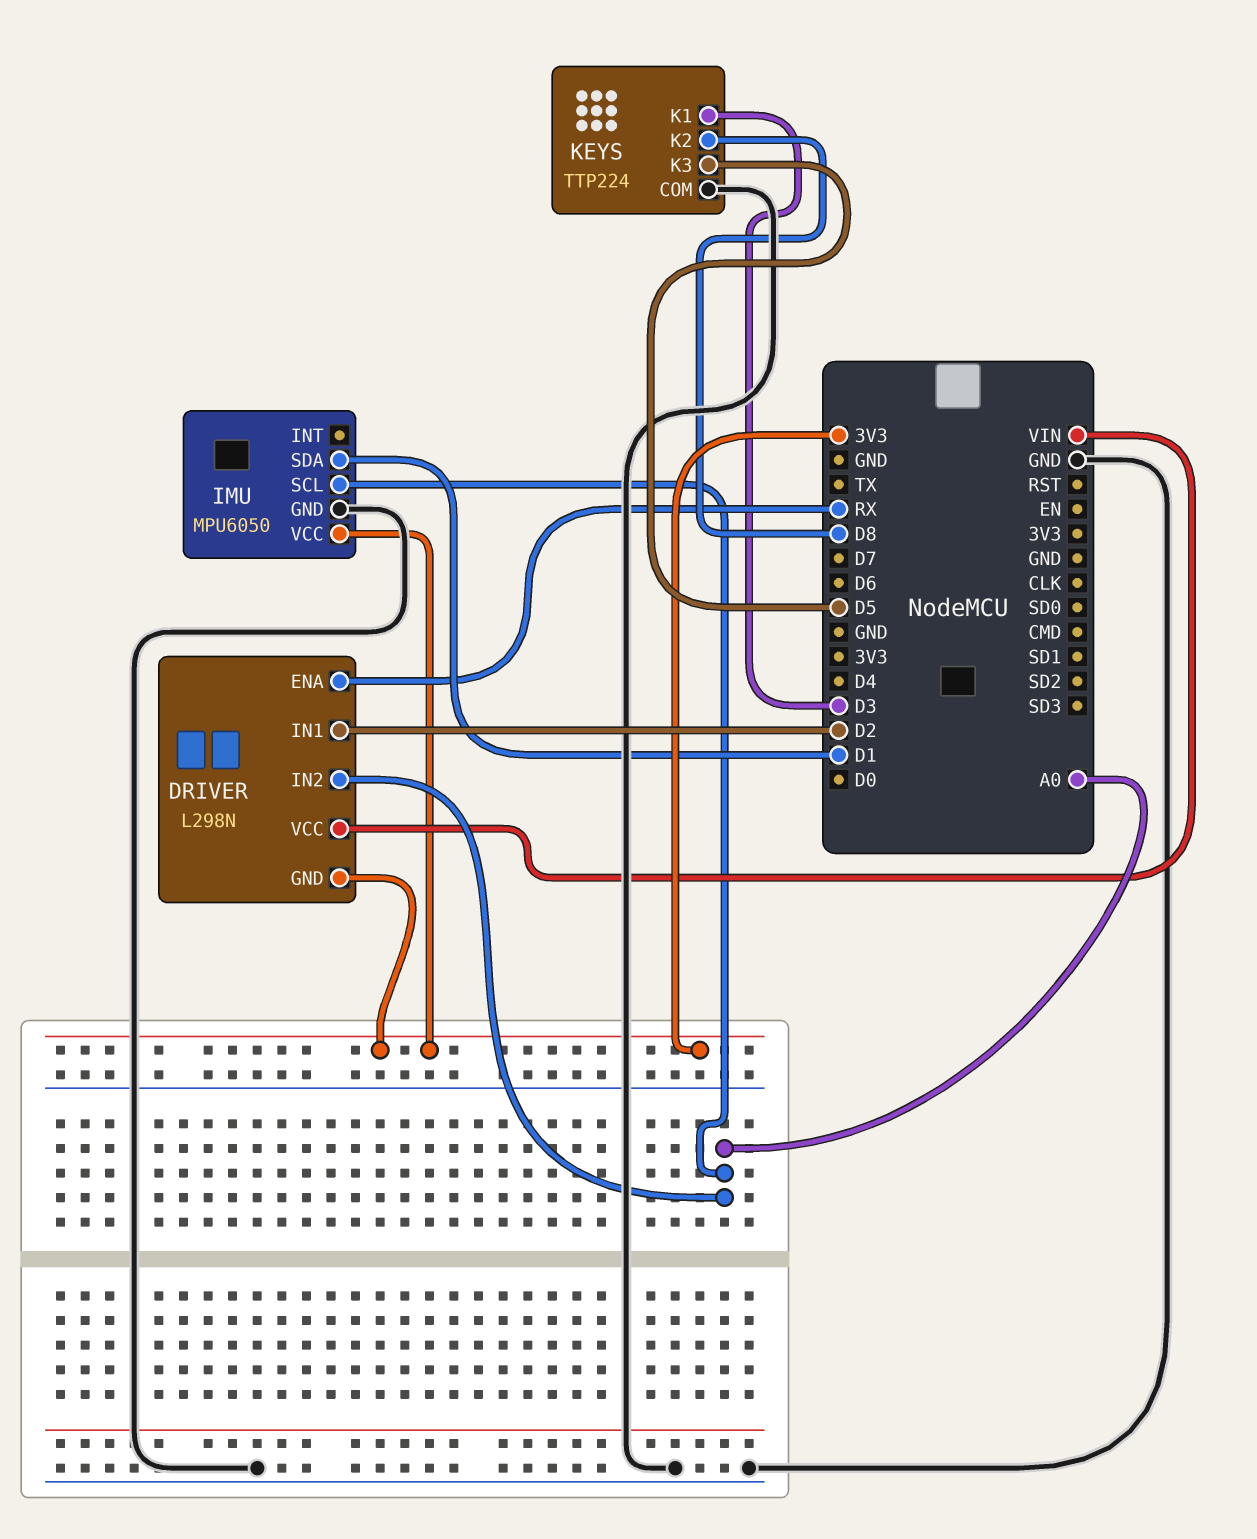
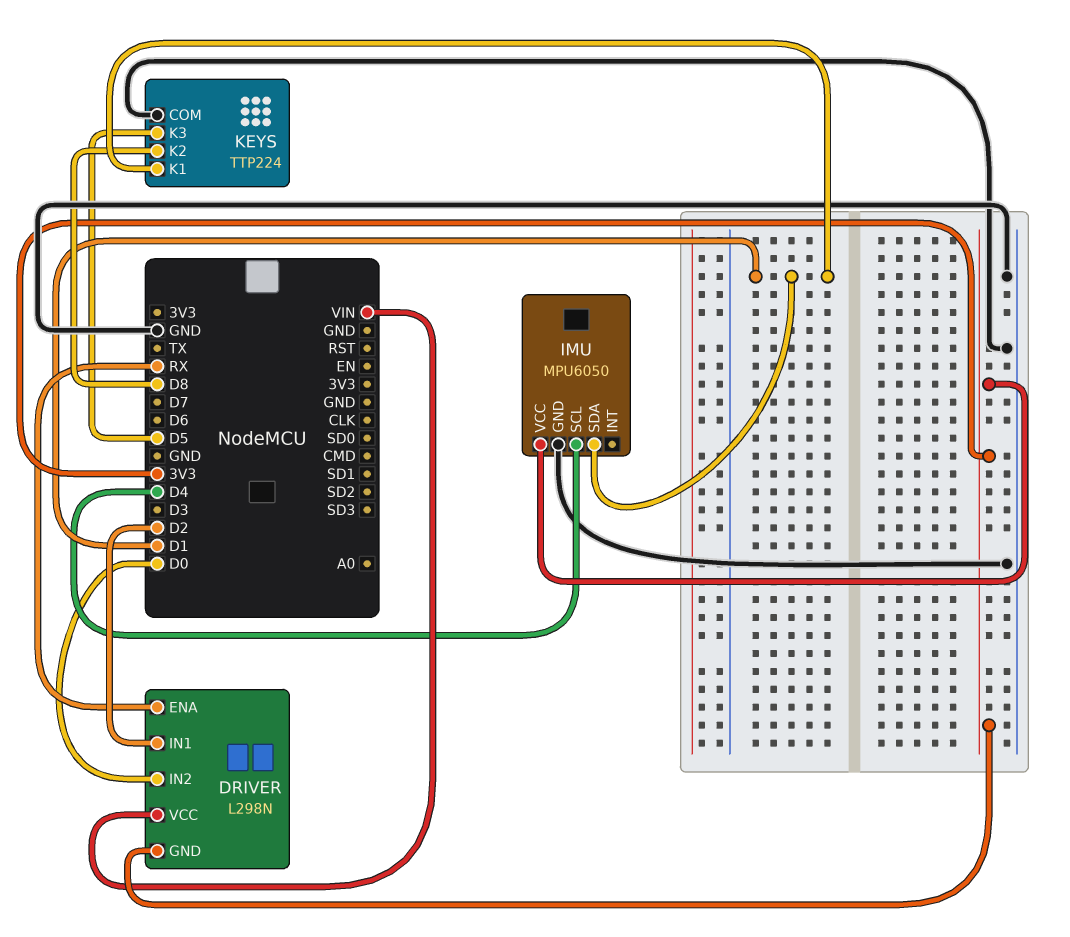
DRIVER pin IN2: A0 -> D0
IMU pin SCL: A0 -> D4
KEYS pin K1: D3 -> D1

